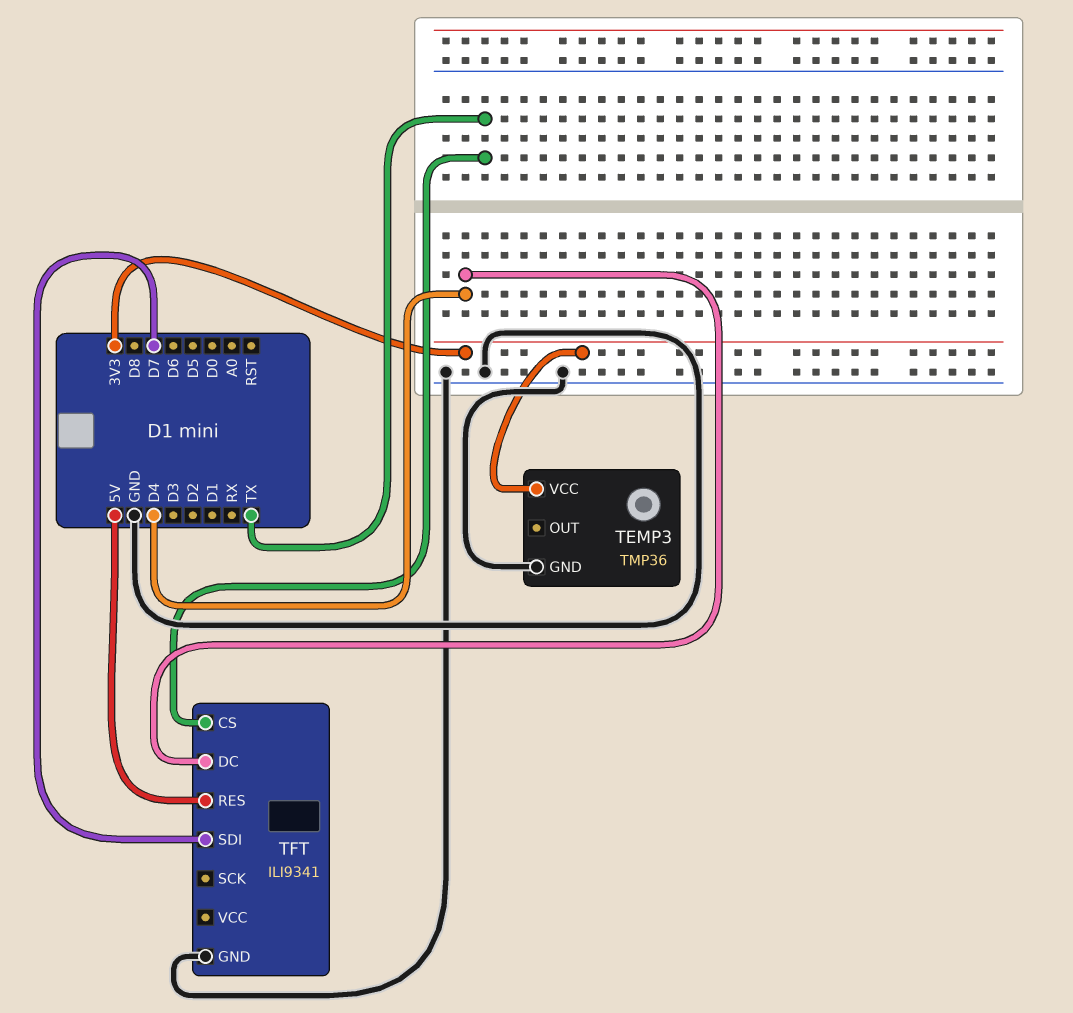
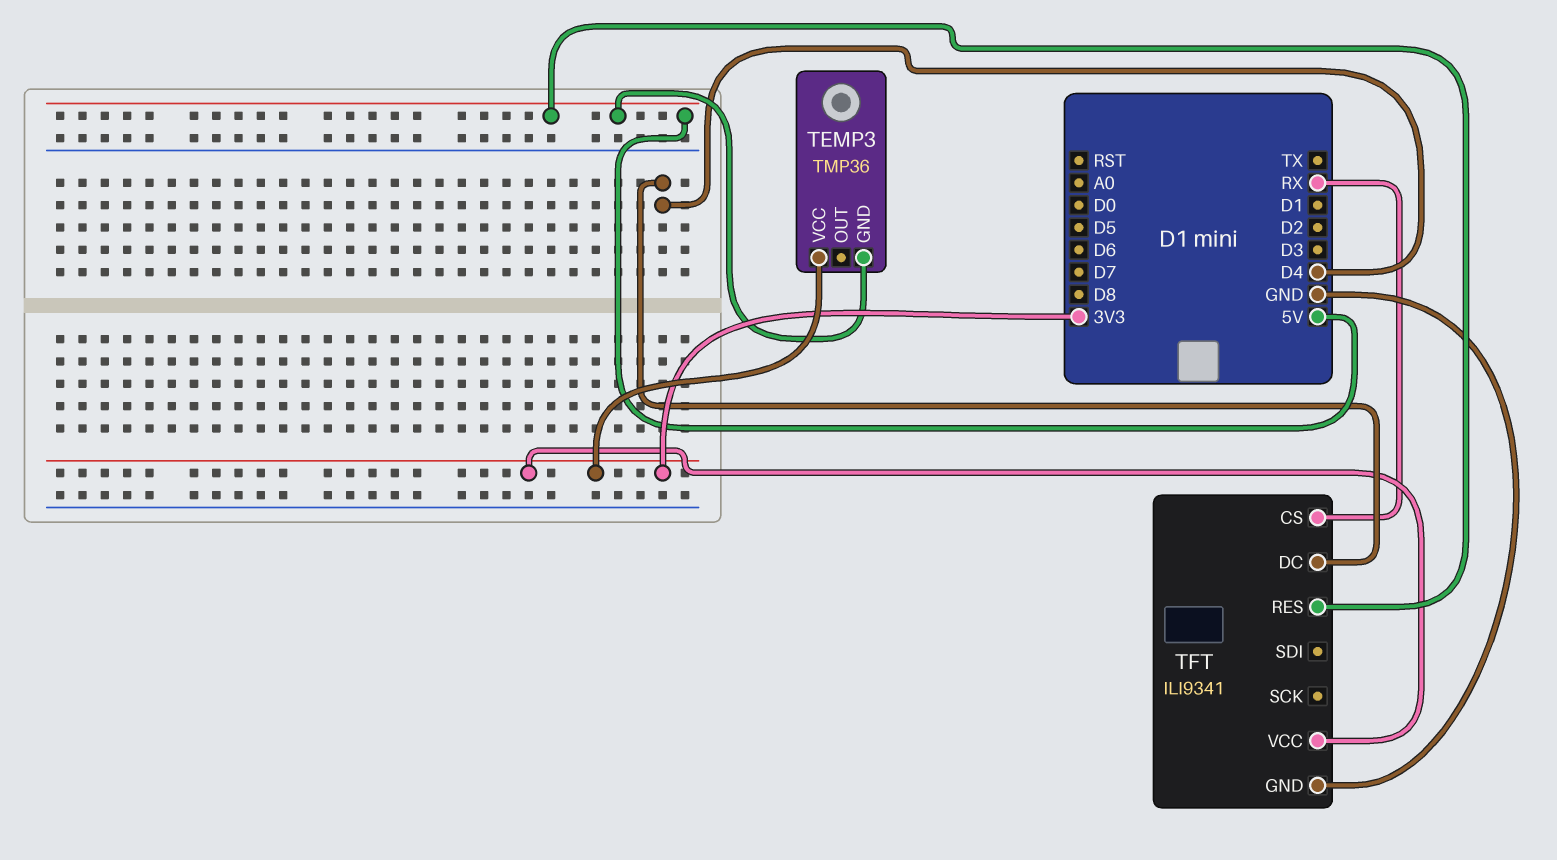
TEMP3 pin GND: GND -> 5V
TFT pin CS: TX -> RX
TFT pin SDI: D7 -> none
TFT pin VCC: none -> 3V3

